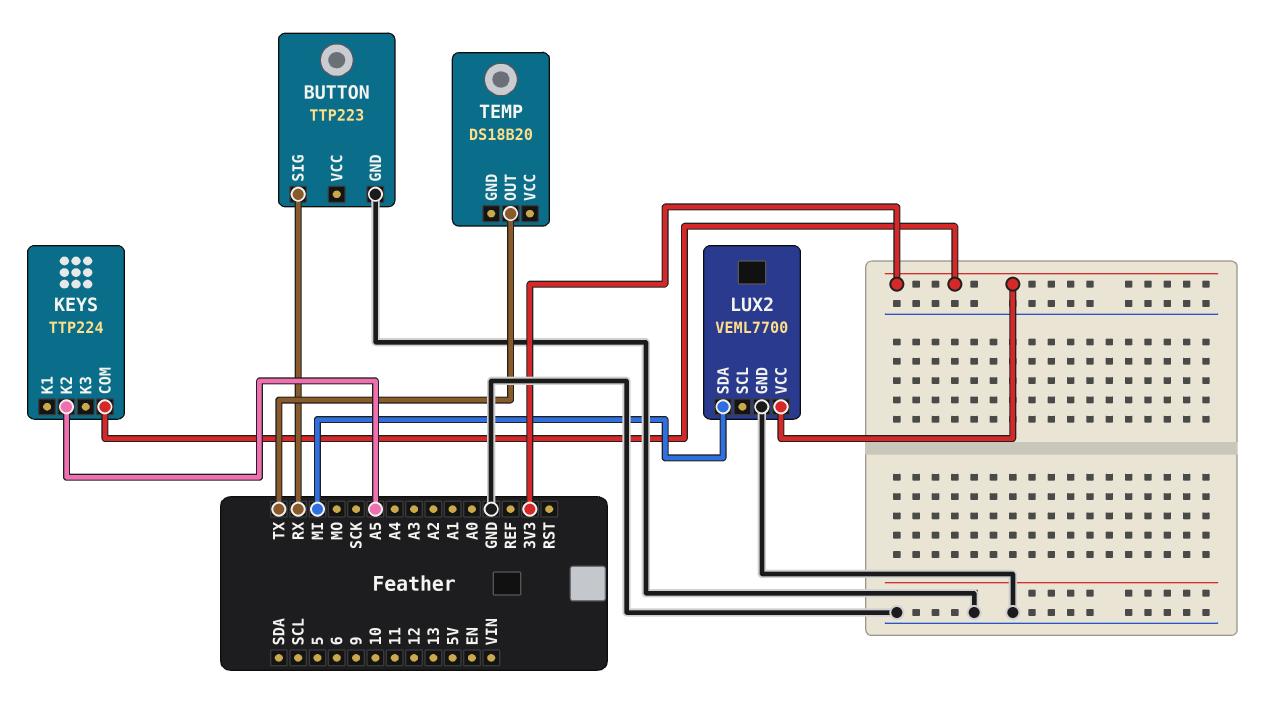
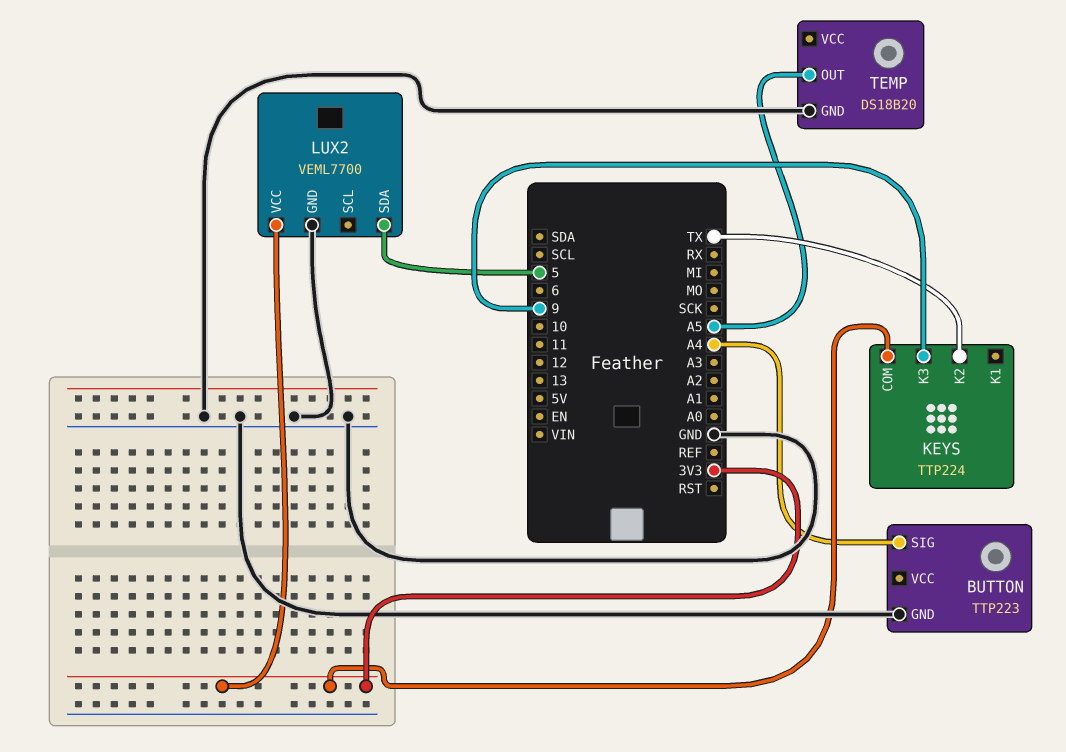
BUTTON pin SIG: RX -> A4
KEYS pin K2: A5 -> TX
KEYS pin K3: none -> 9
LUX2 pin SDA: MI -> 5
TEMP pin GND: none -> GND
TEMP pin OUT: TX -> A5

